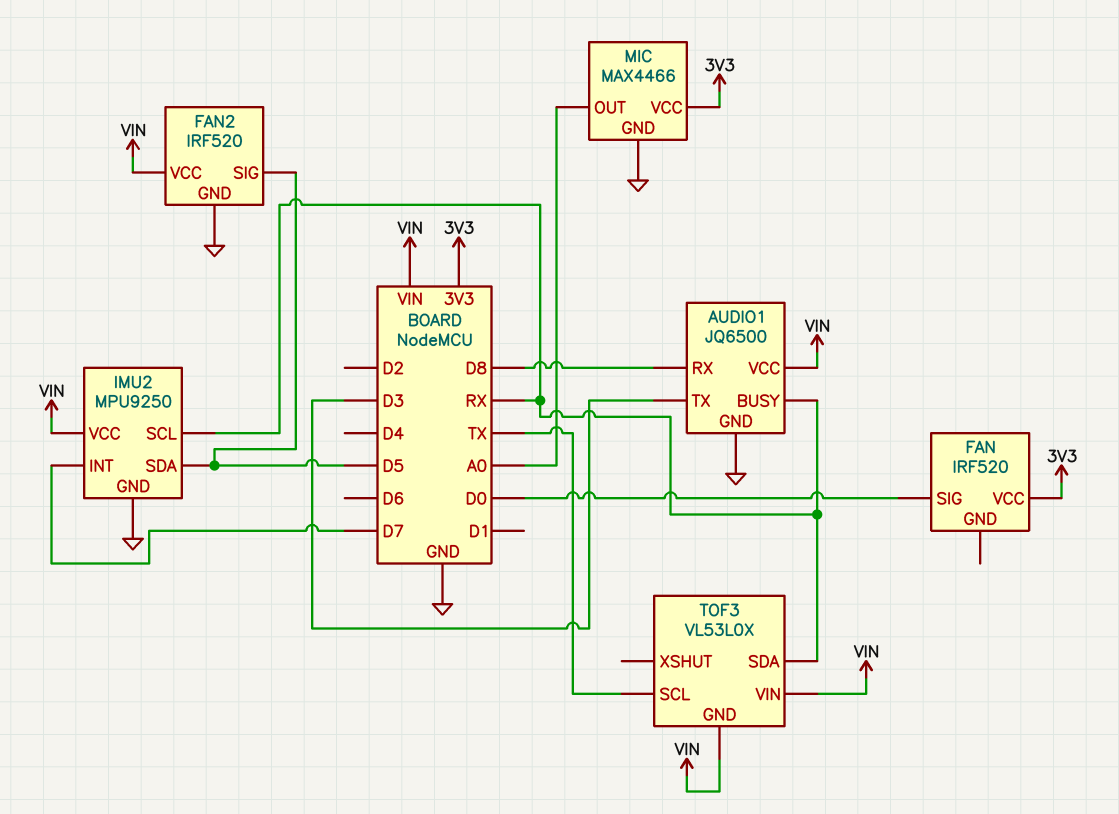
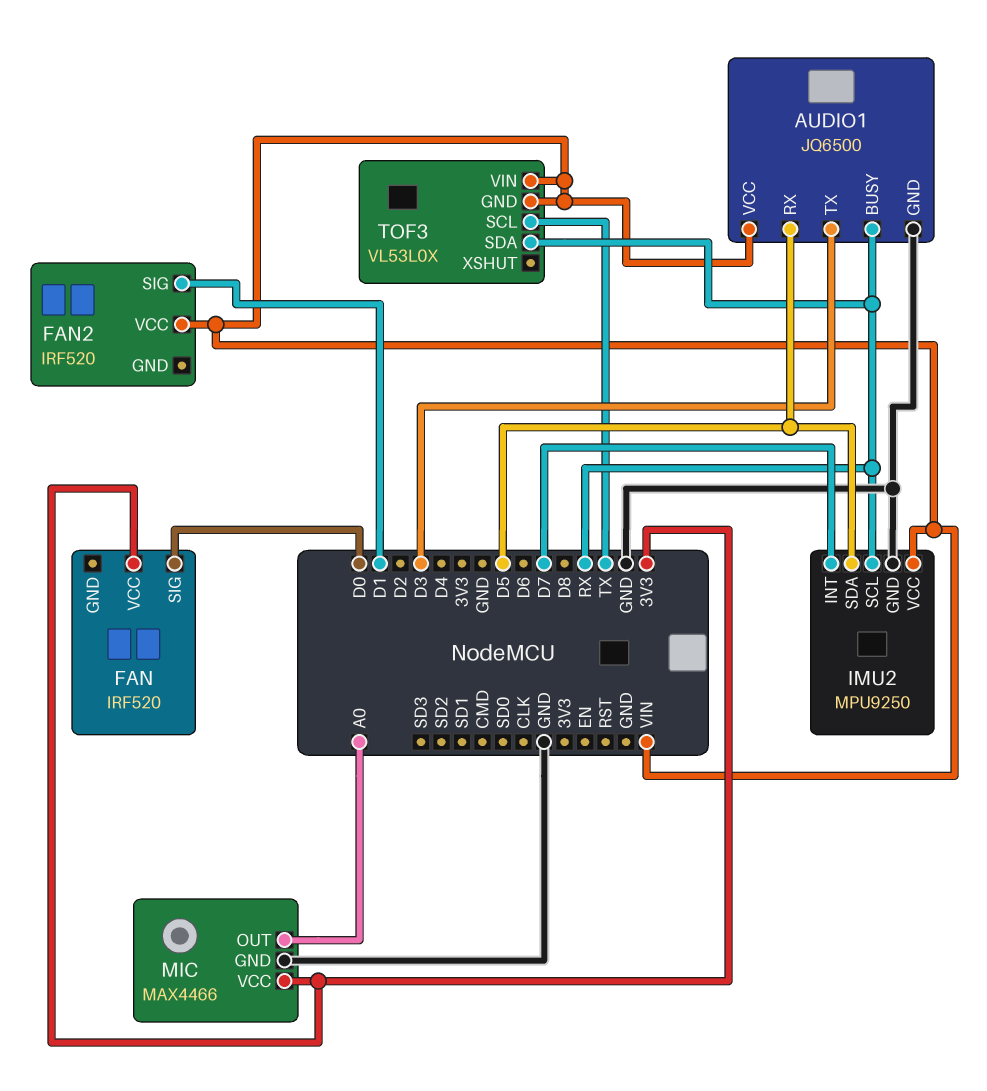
AUDIO1 pin RX: D8 -> D5
FAN2 pin GND: GND -> none
FAN2 pin SIG: D5 -> D1

